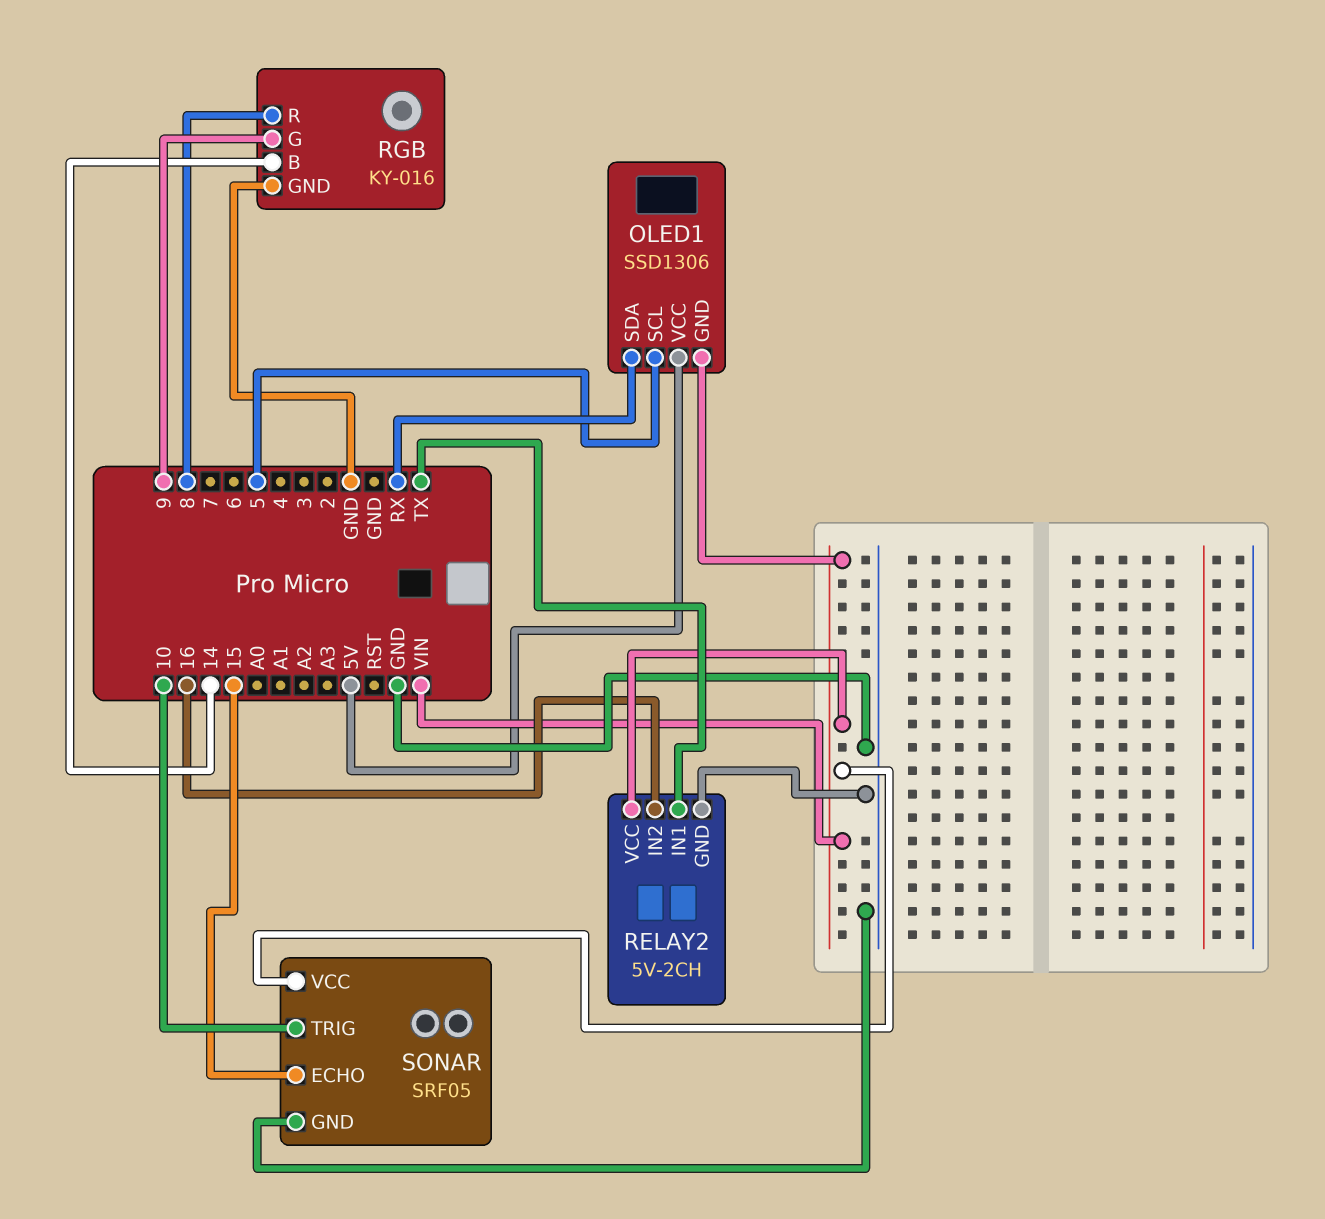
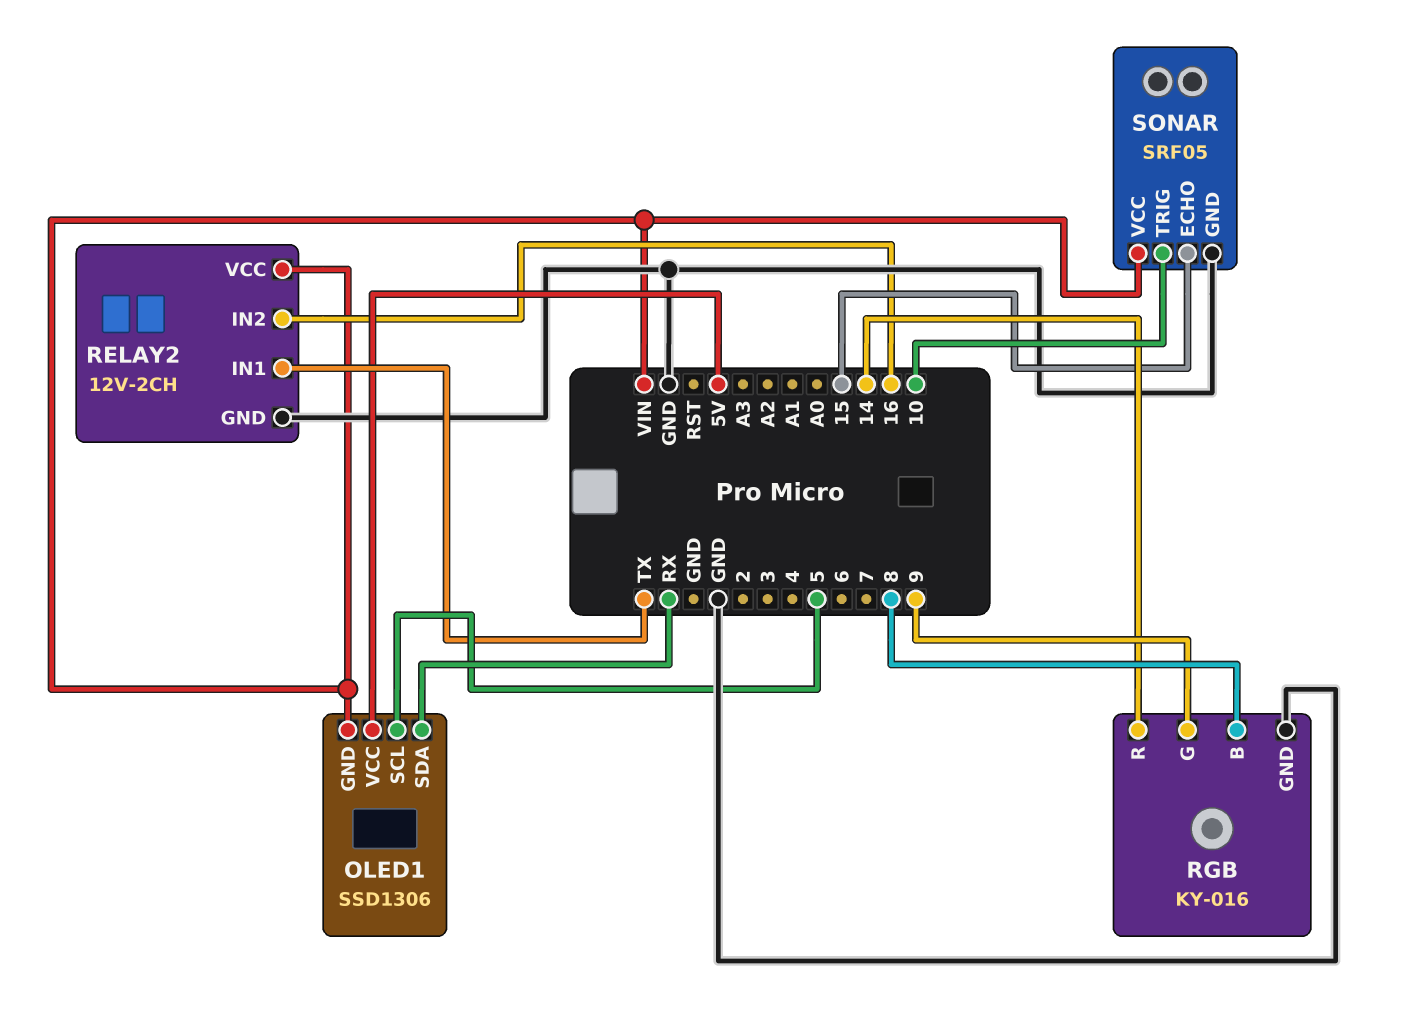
RELAY2: 5V-2CH -> 12V-2CH
RGB pin B: 14 -> 8
RGB pin R: 8 -> 14

